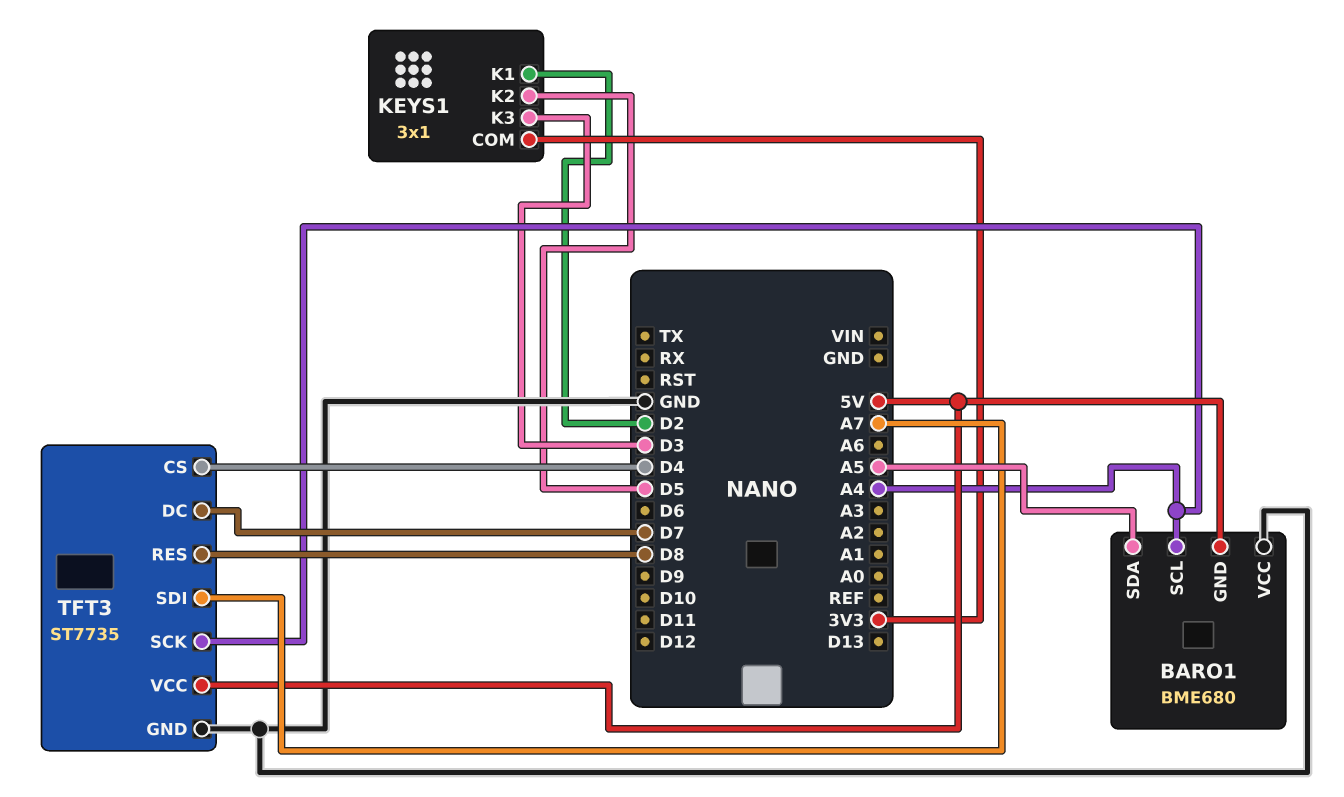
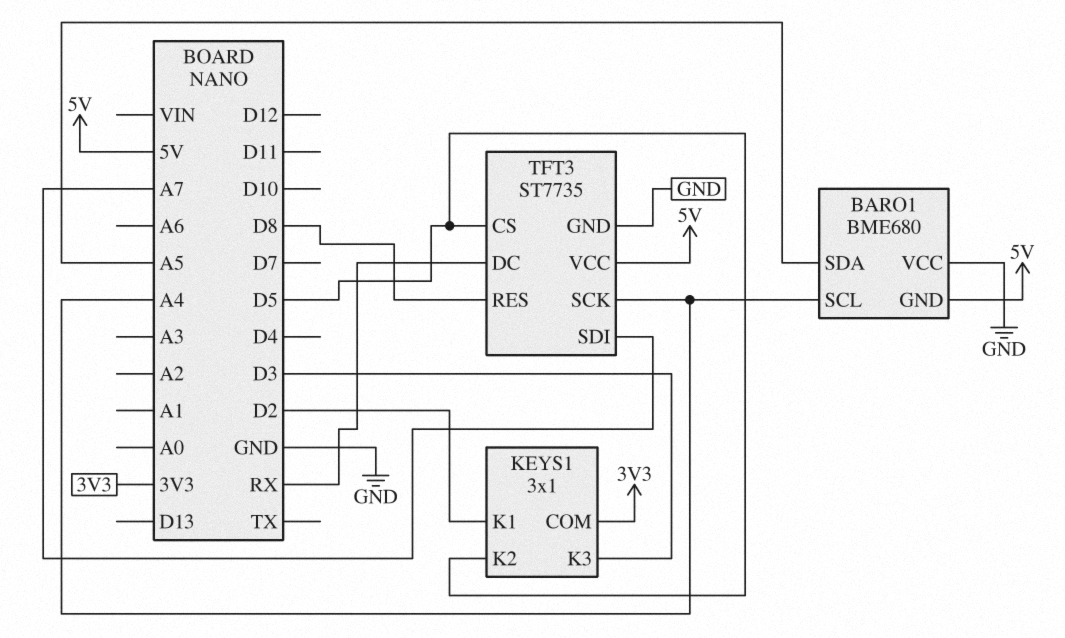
TFT3 pin CS: D4 -> D5
TFT3 pin DC: D7 -> RX

